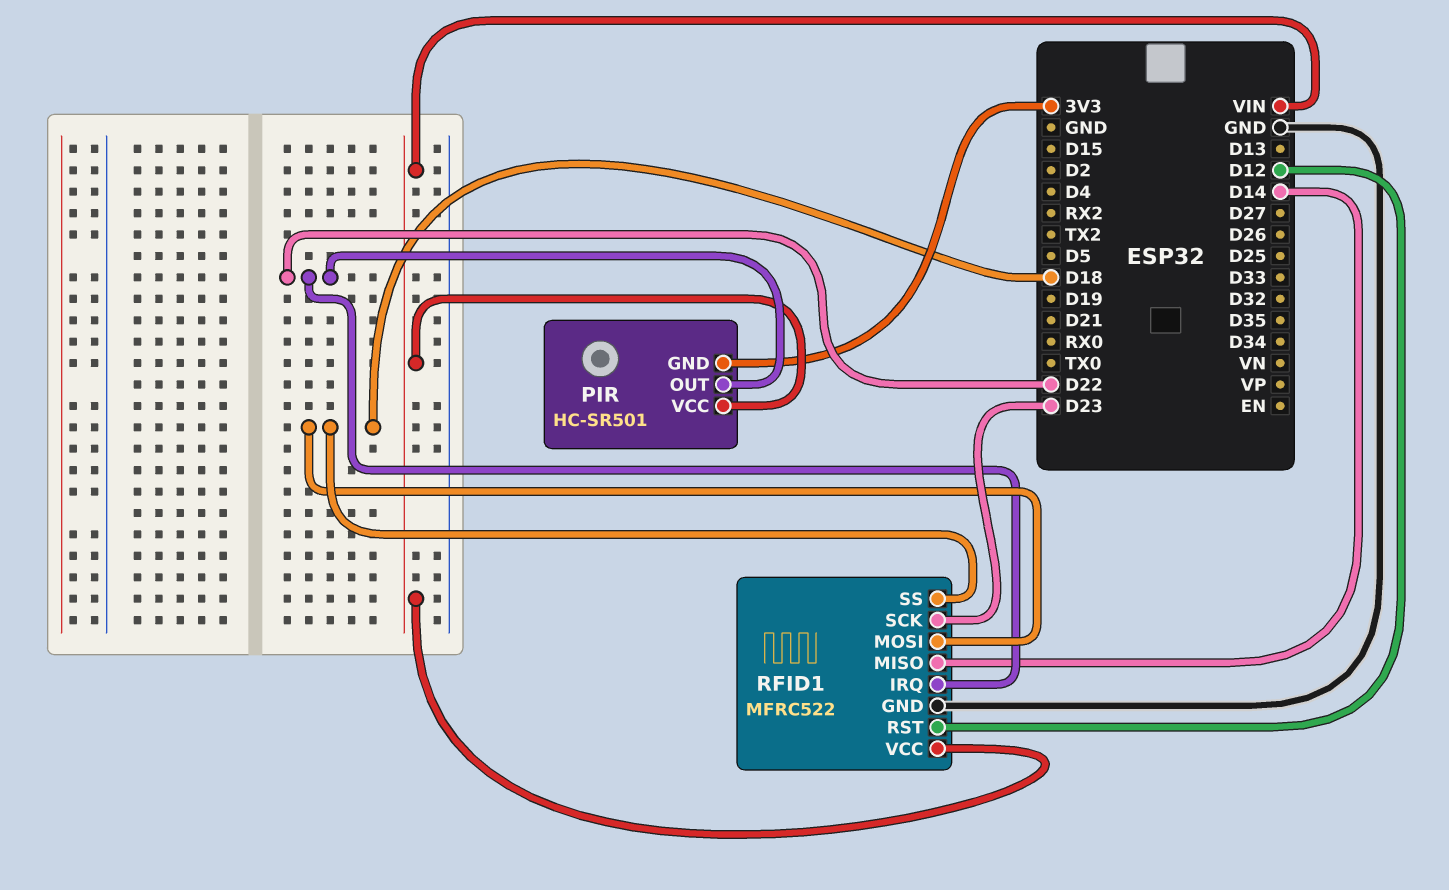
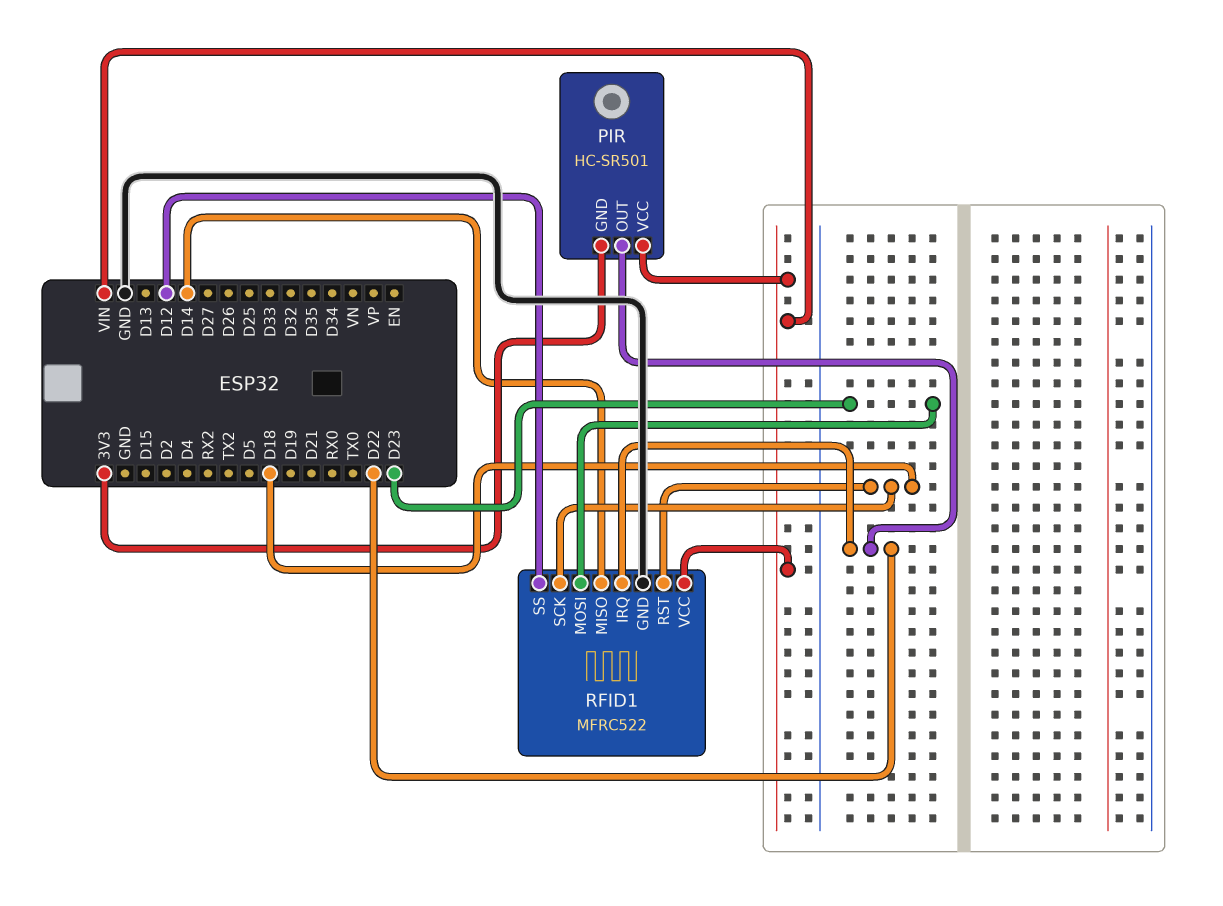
RFID1 pin MOSI: D18 -> D23
RFID1 pin RST: D12 -> D18
RFID1 pin SCK: D23 -> D18
RFID1 pin SS: D18 -> D12

